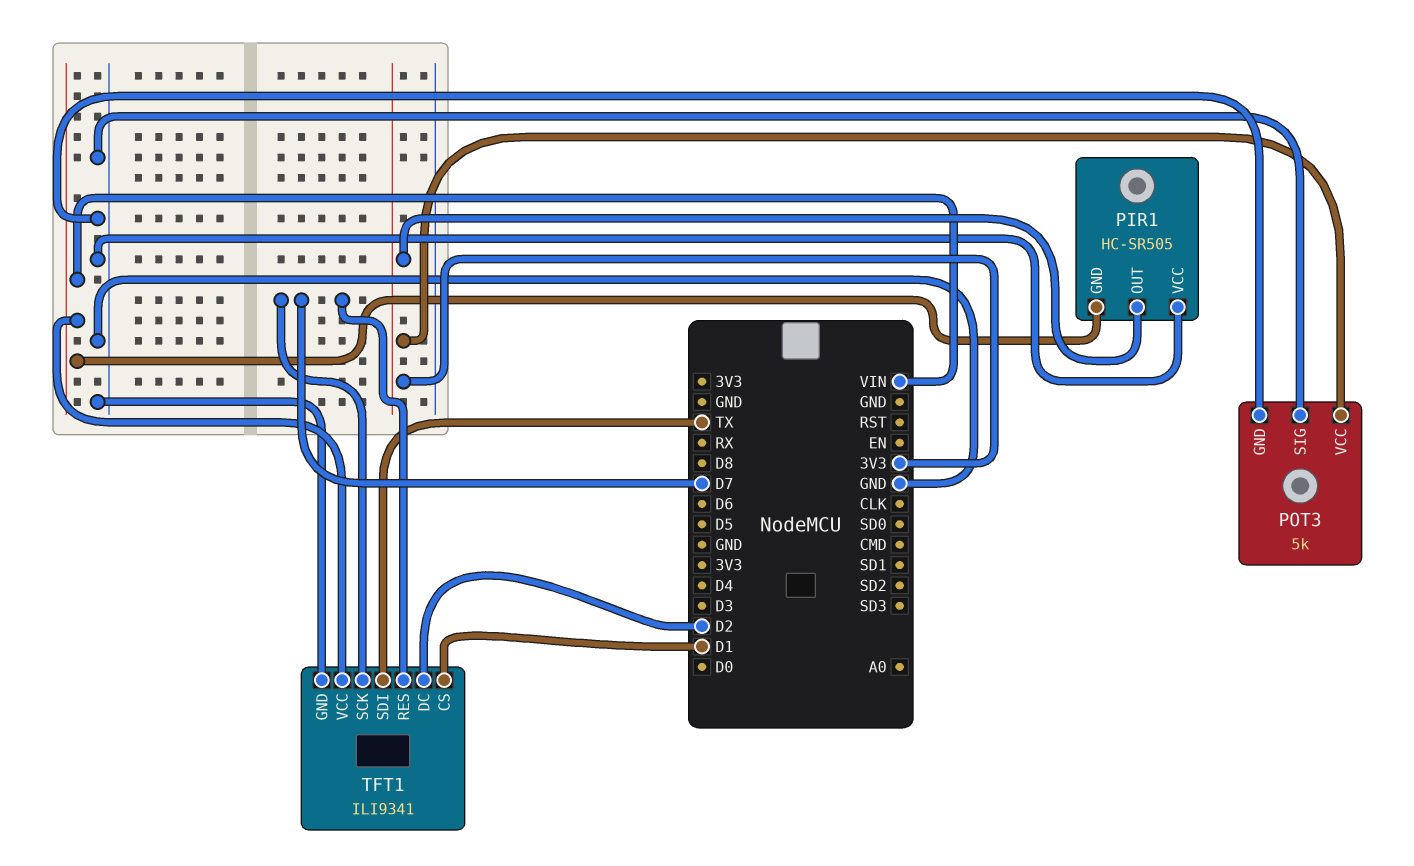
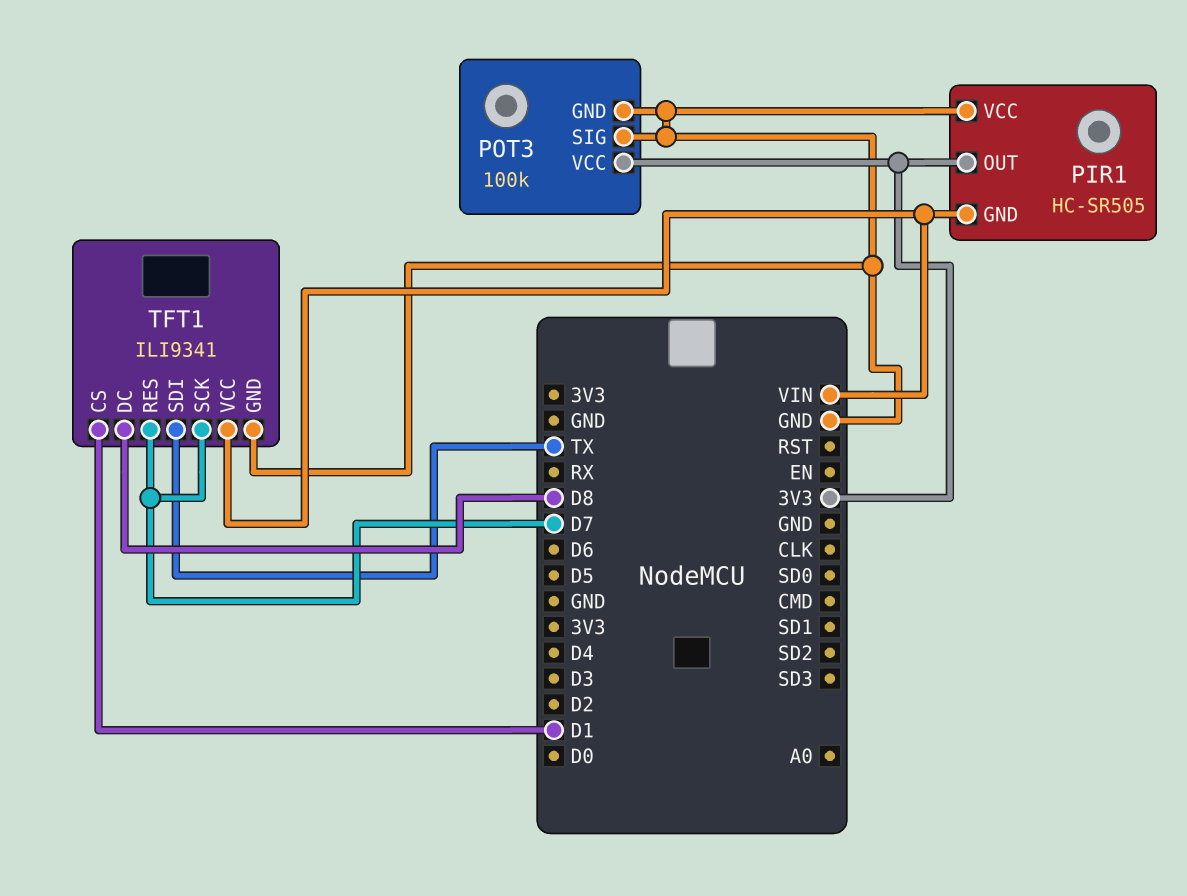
POT3: 5k -> 100k
TFT1 pin DC: D2 -> D8

